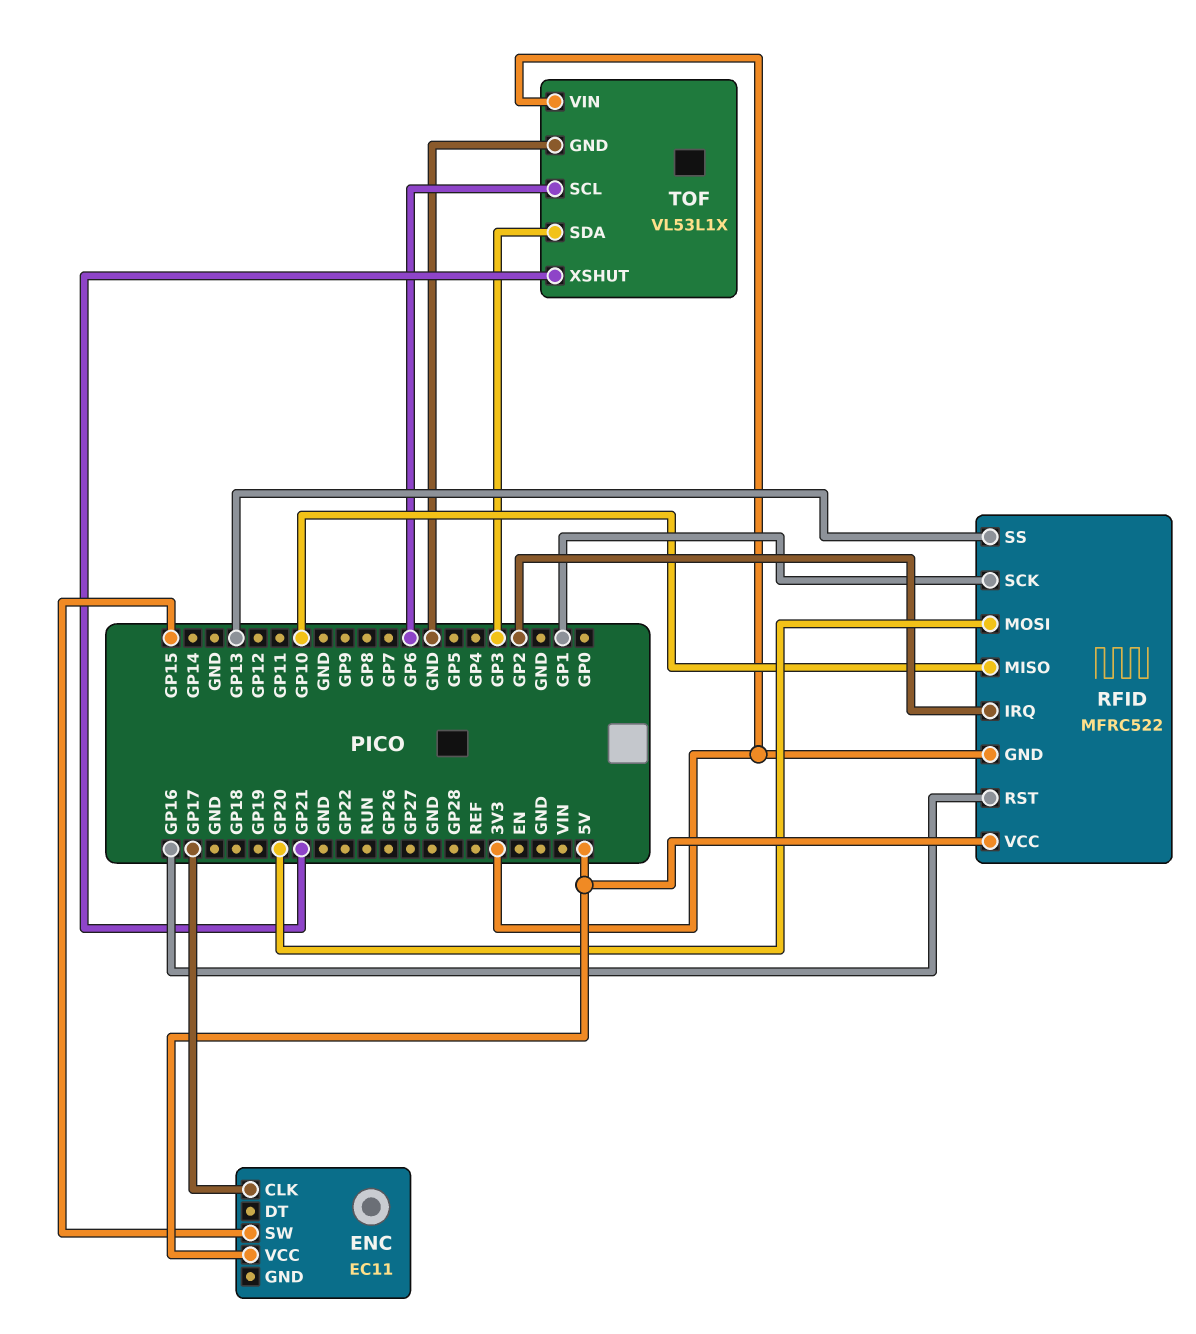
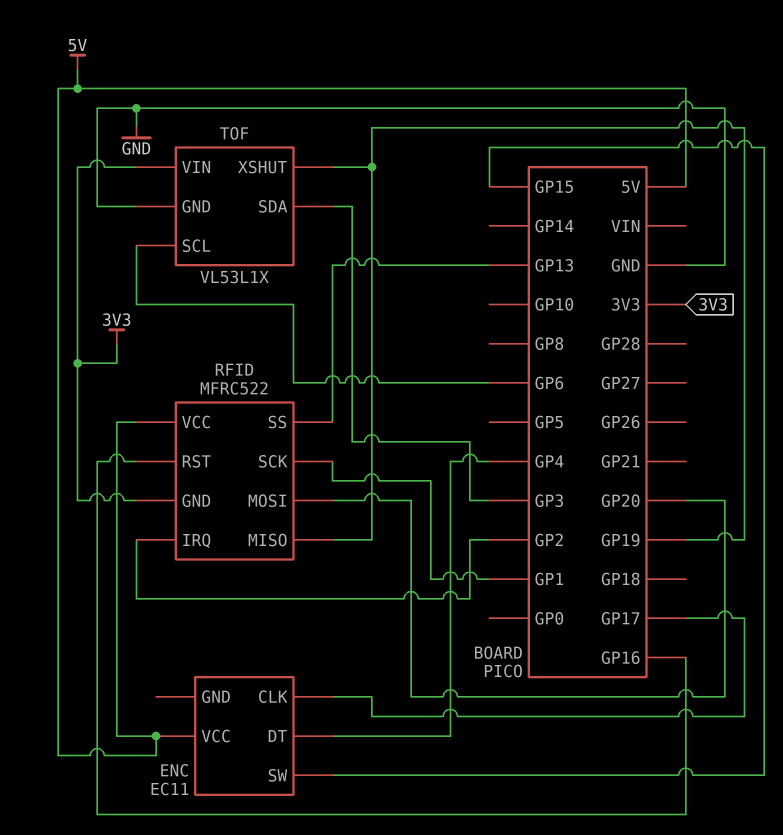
ENC pin DT: none -> GP4
RFID pin MISO: GP10 -> GP19
TOF pin XSHUT: GP21 -> GP19

